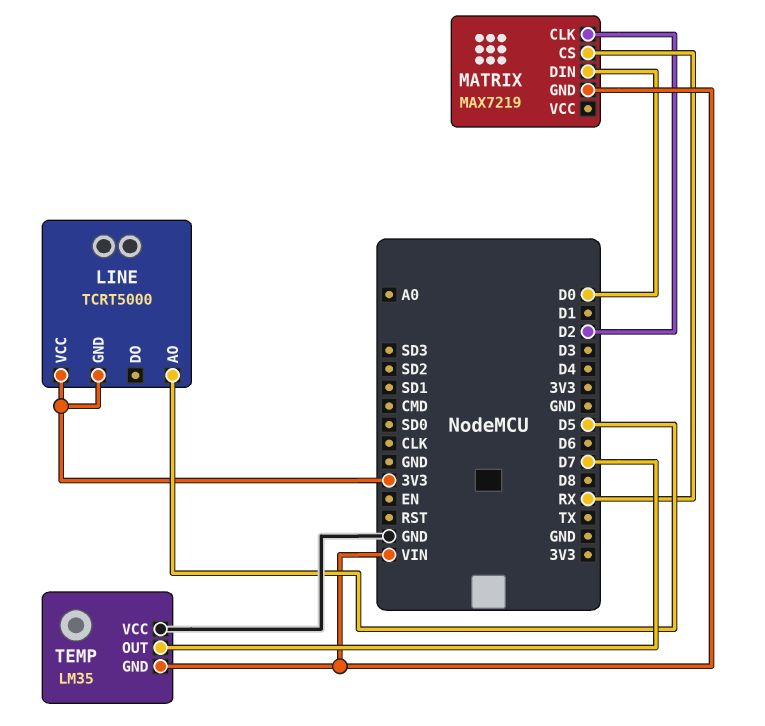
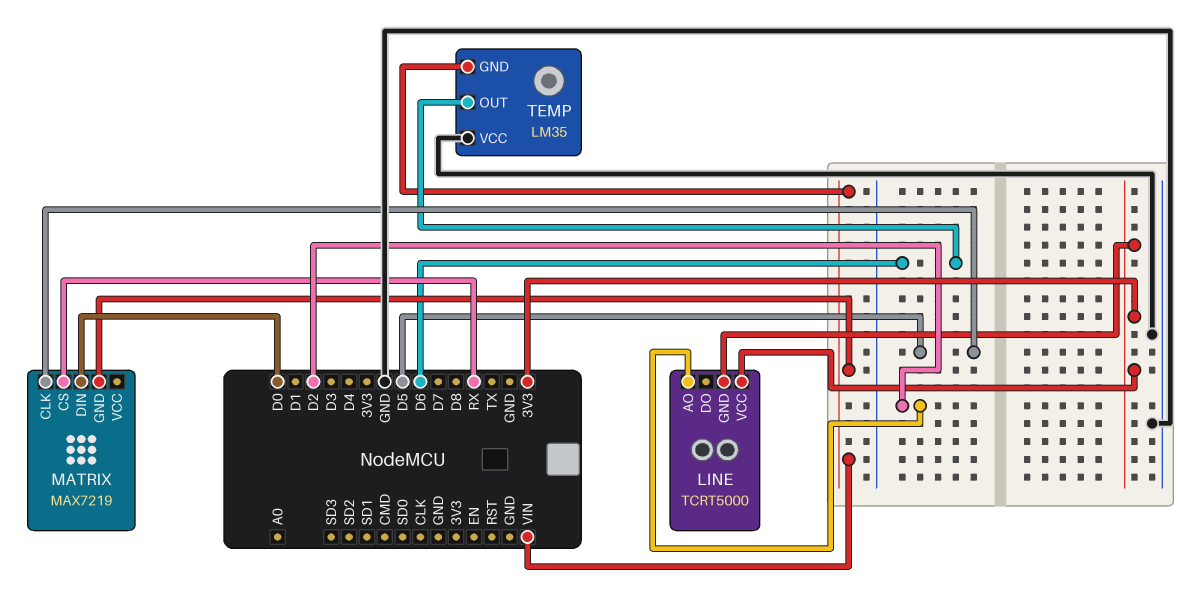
LINE pin AO: D5 -> D2
MATRIX pin CLK: D2 -> D5
TEMP pin OUT: D7 -> D6

